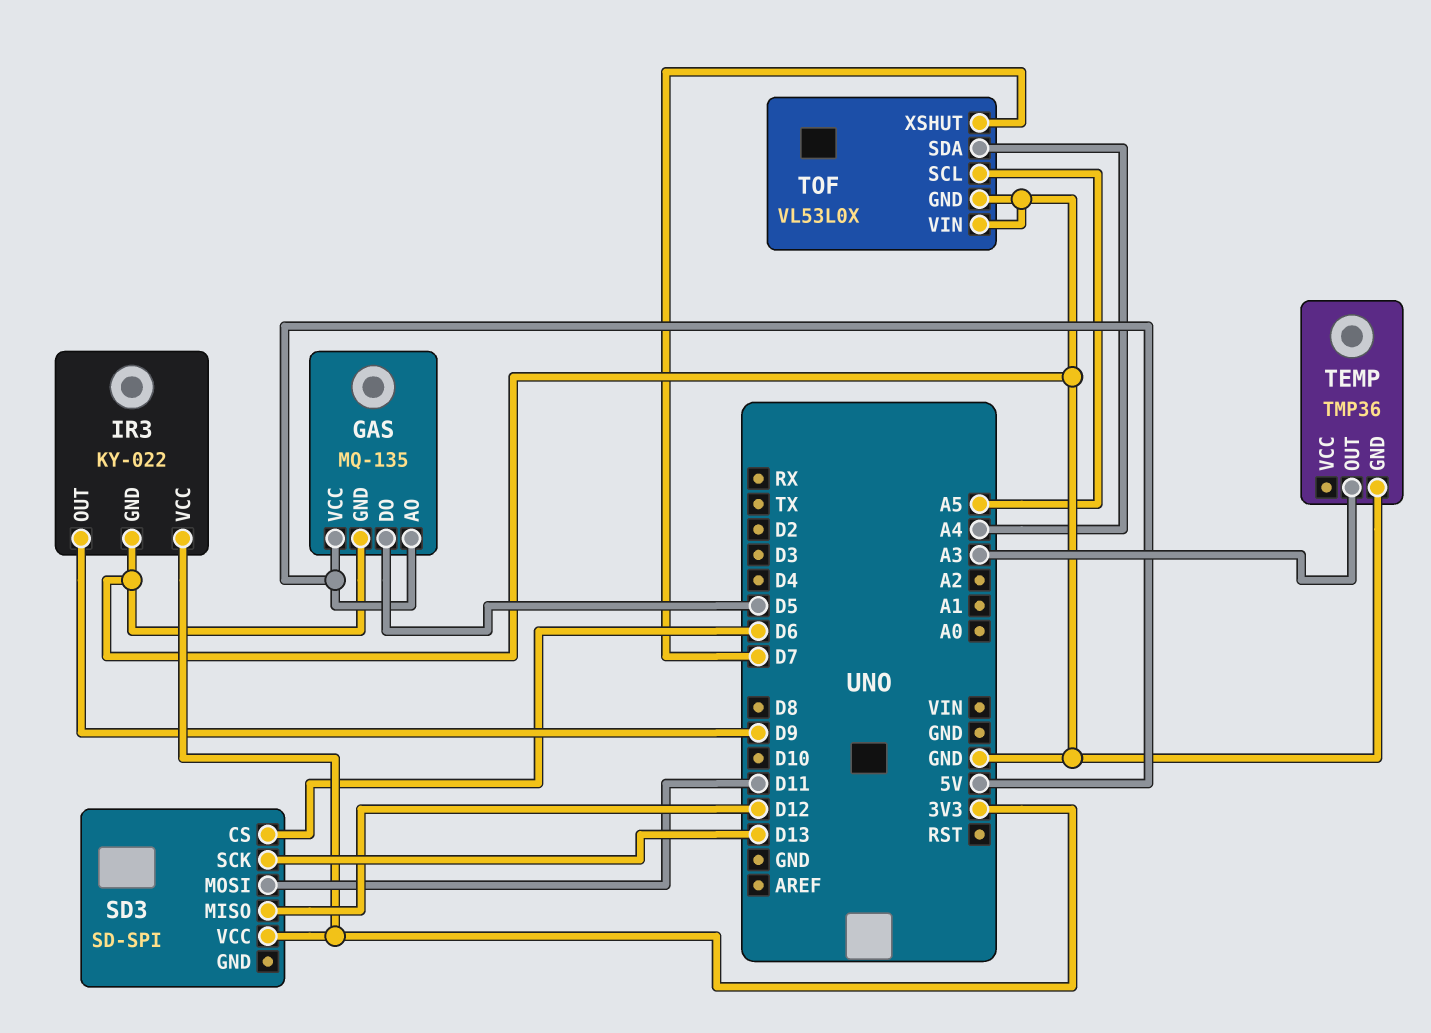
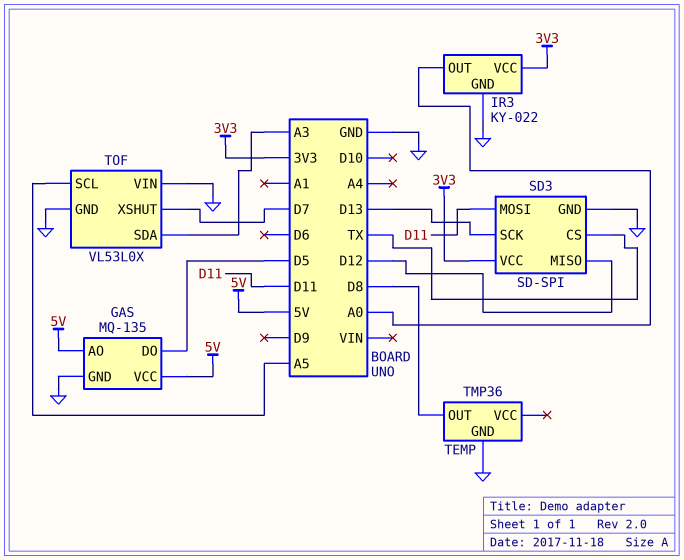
IR3 pin OUT: D9 -> A0
SD3 pin CS: D6 -> TX
SD3 pin GND: none -> GND
TEMP pin OUT: A3 -> D8
TOF pin SDA: A4 -> A3

